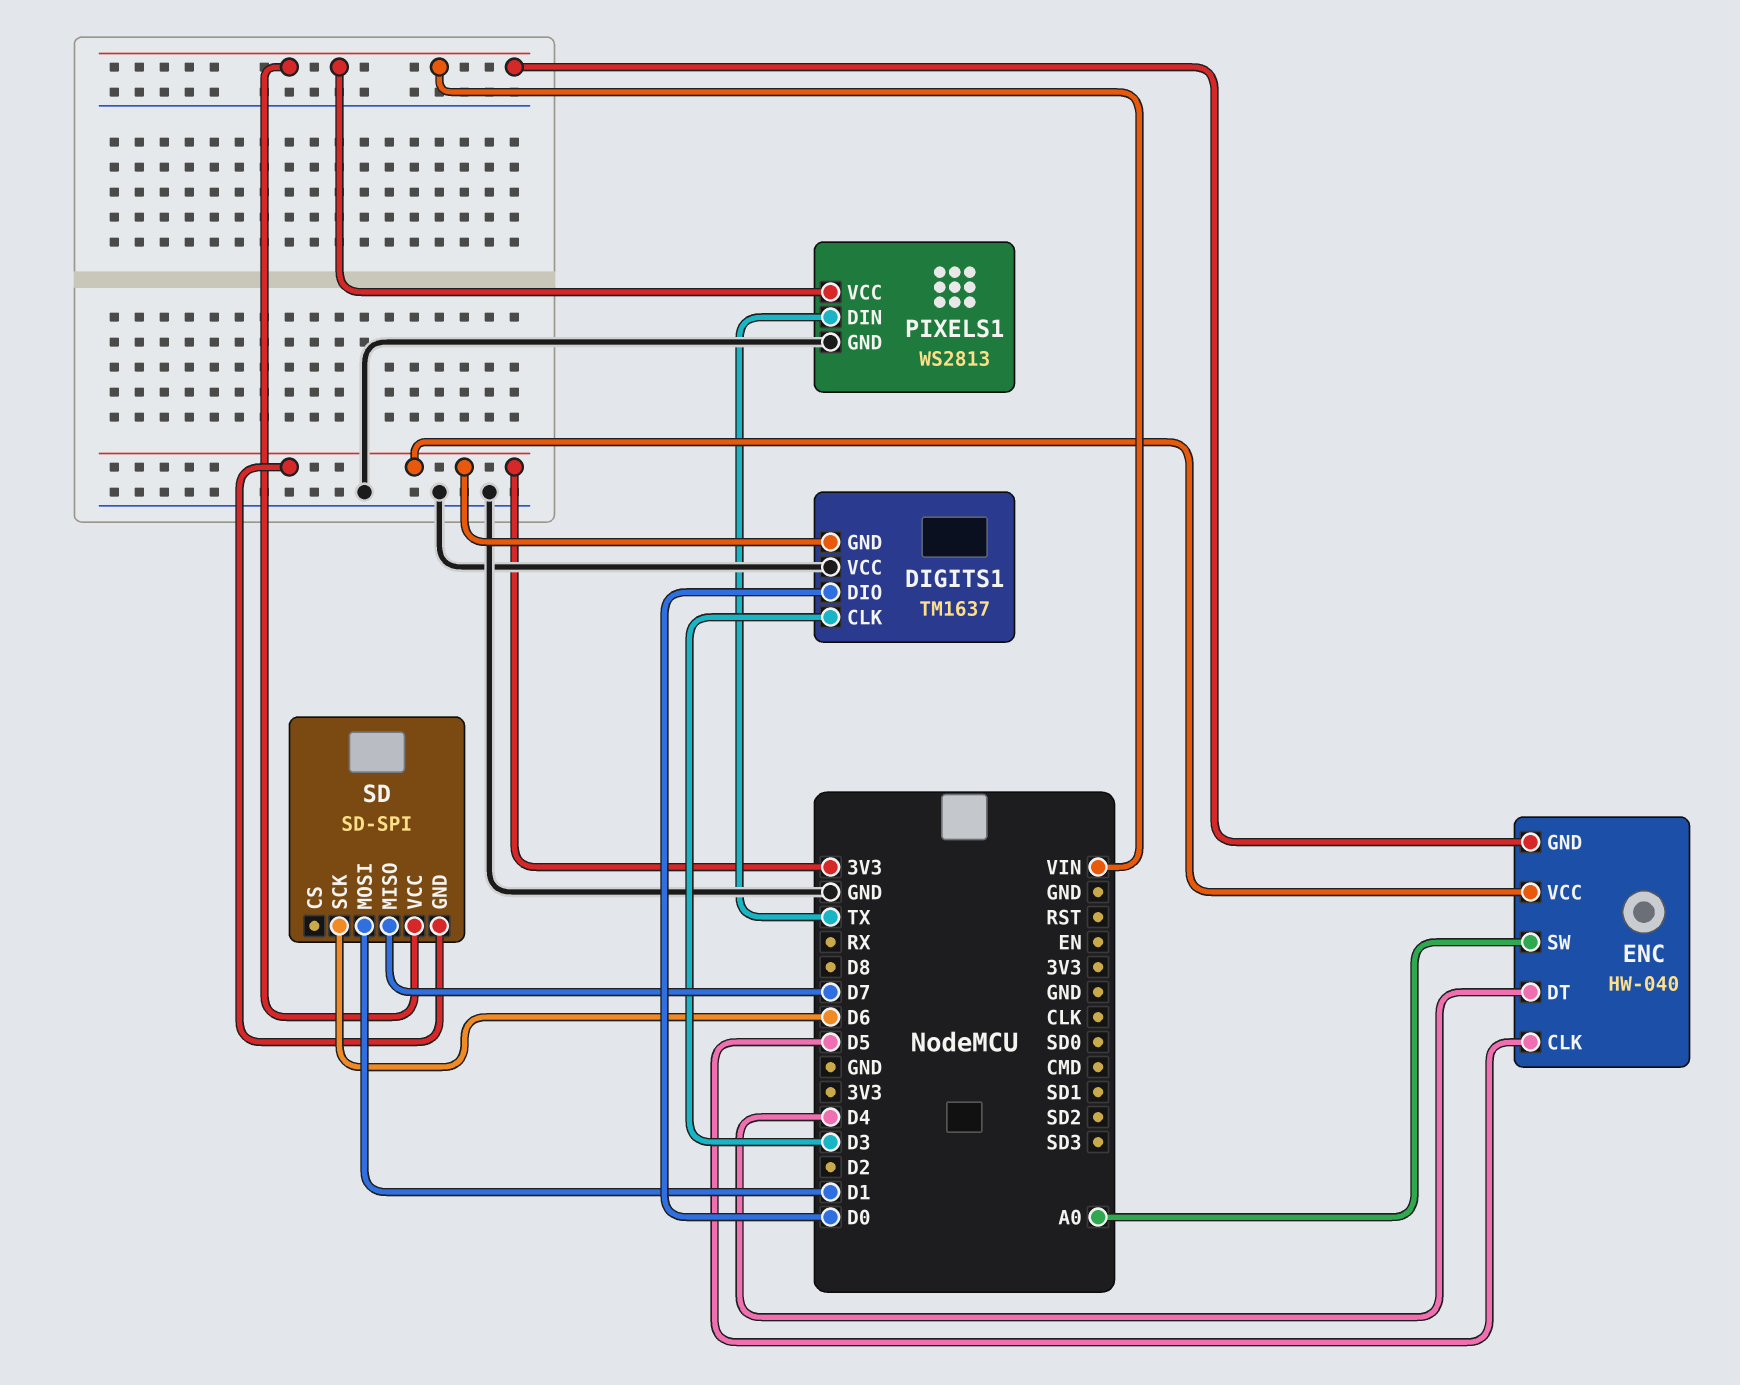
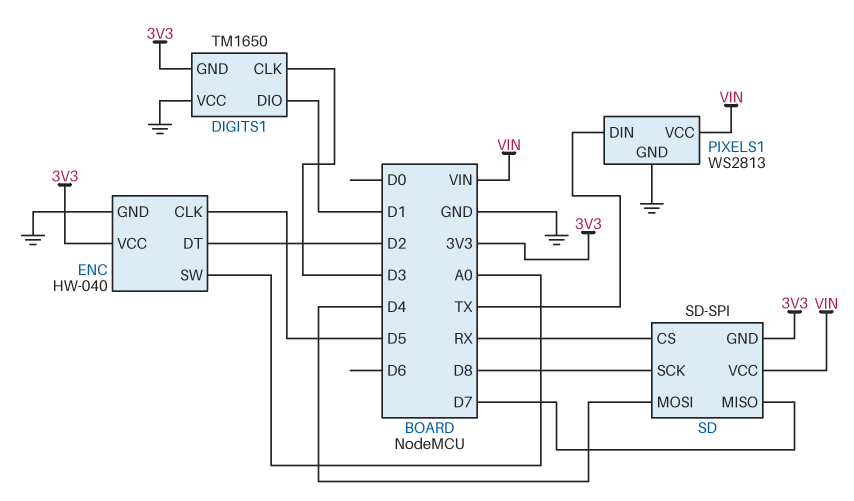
DIGITS1: TM1637 -> TM1650
DIGITS1 pin DIO: D0 -> D1
ENC pin DT: D4 -> D2
ENC pin GND: VIN -> GND
SD pin CS: none -> RX
SD pin MOSI: D1 -> D4
SD pin SCK: D6 -> D8

